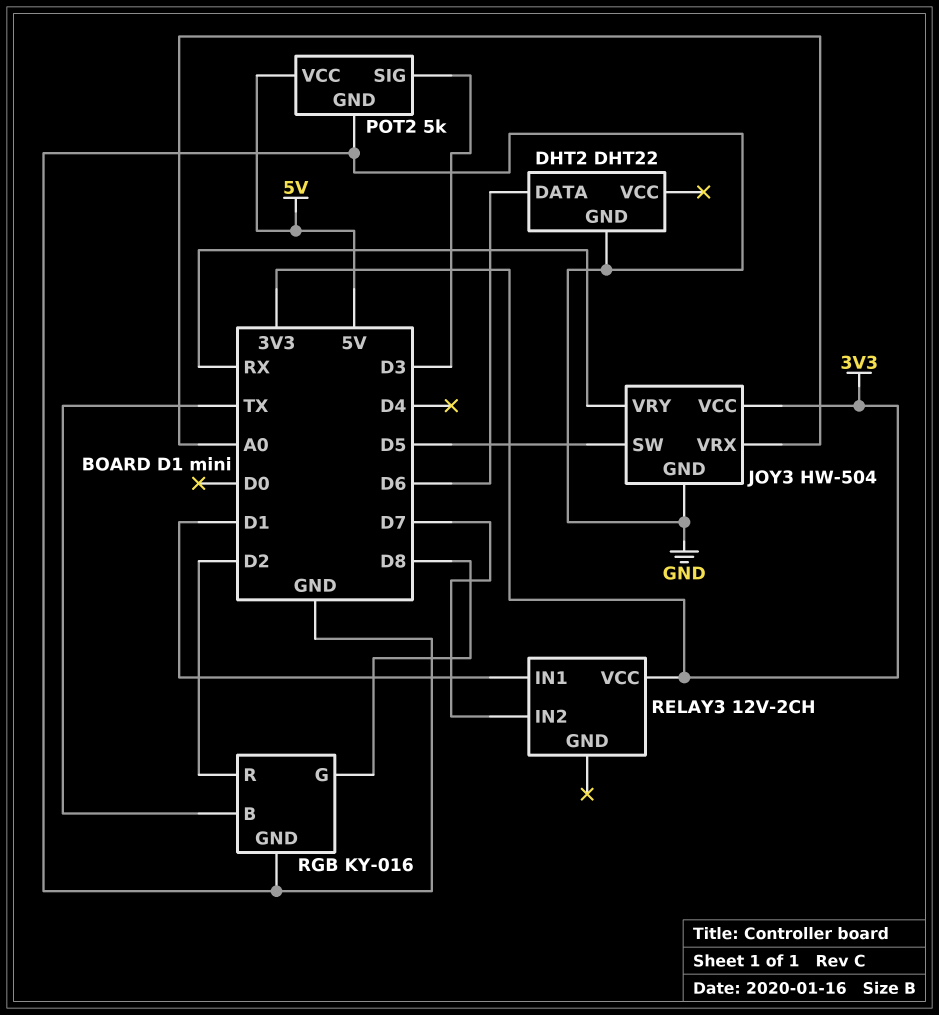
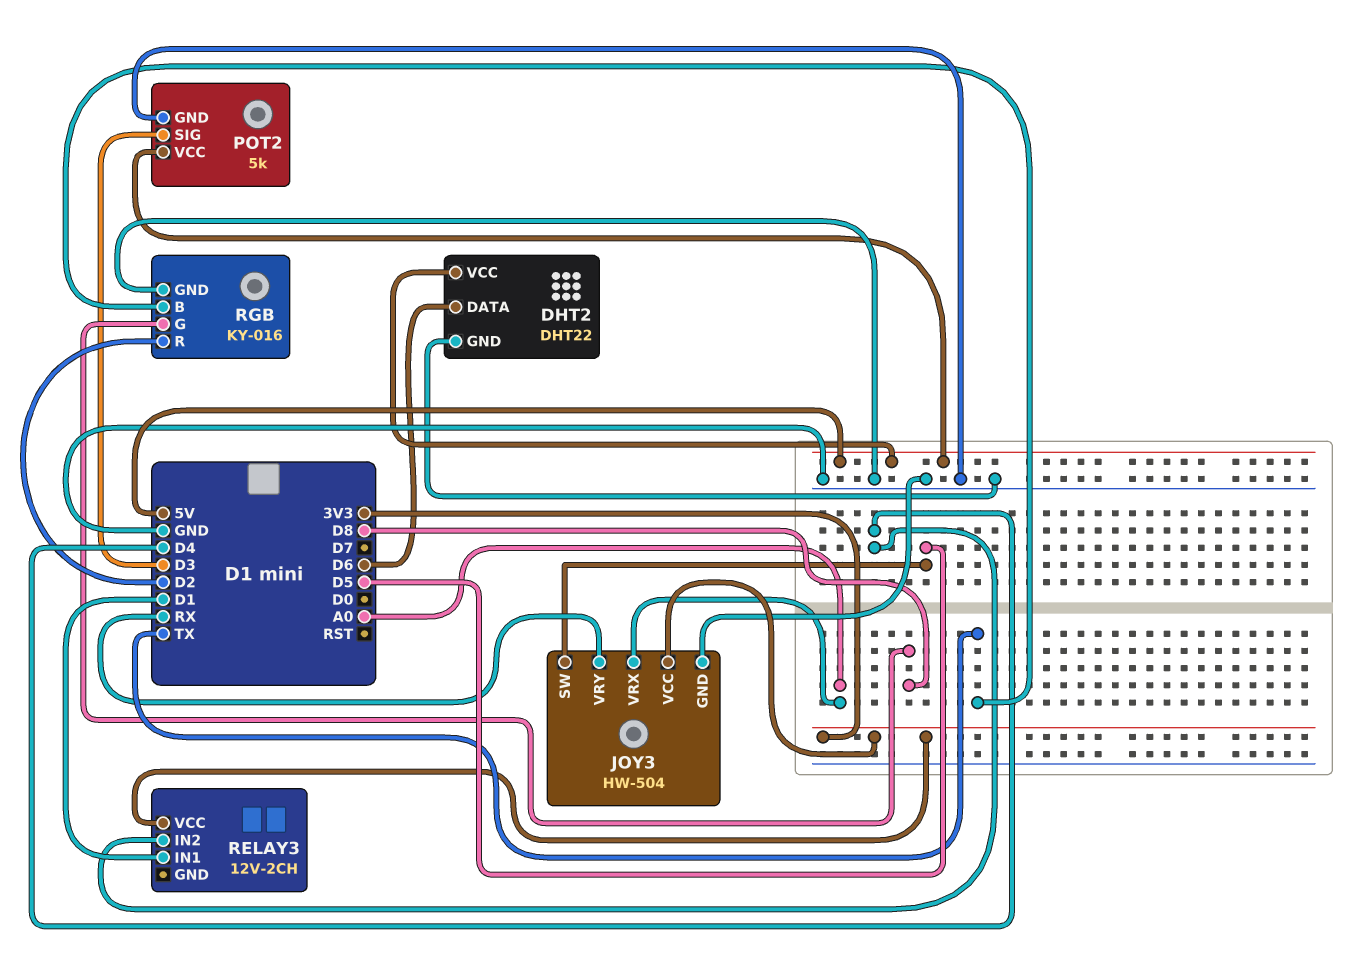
DHT2 pin VCC: none -> 5V
RELAY3 pin IN2: D7 -> D4

